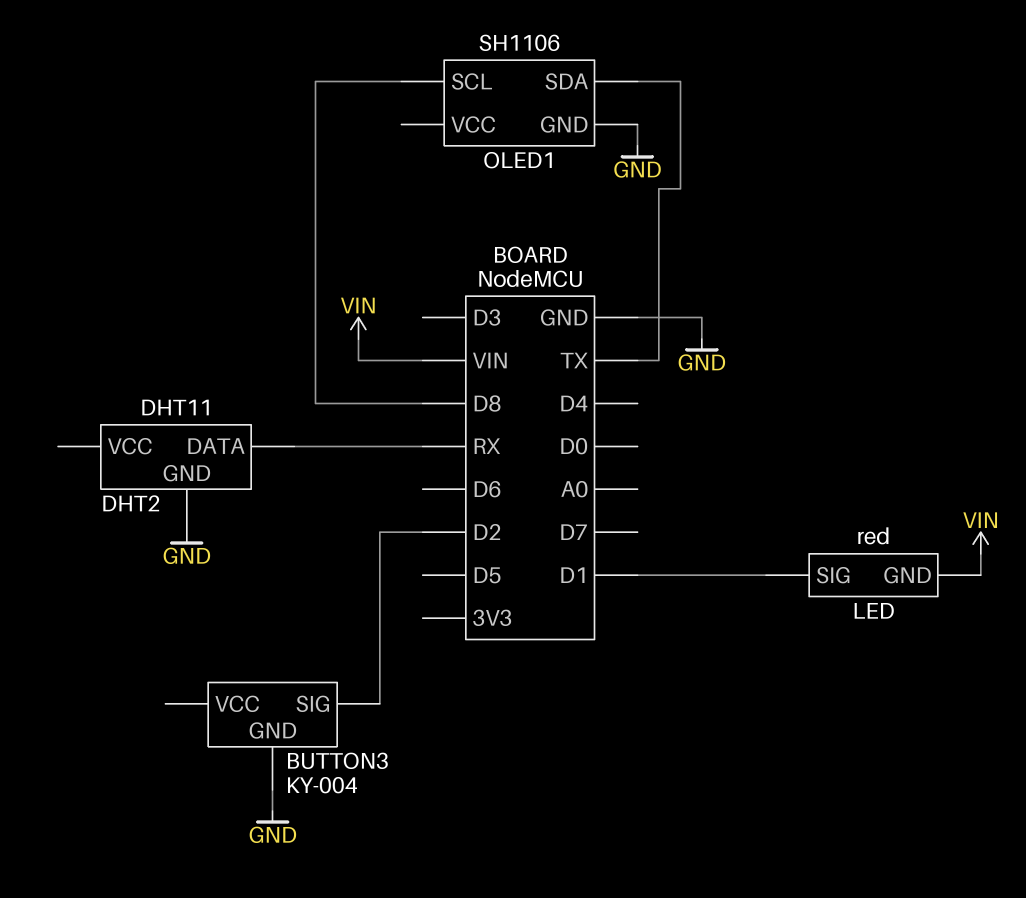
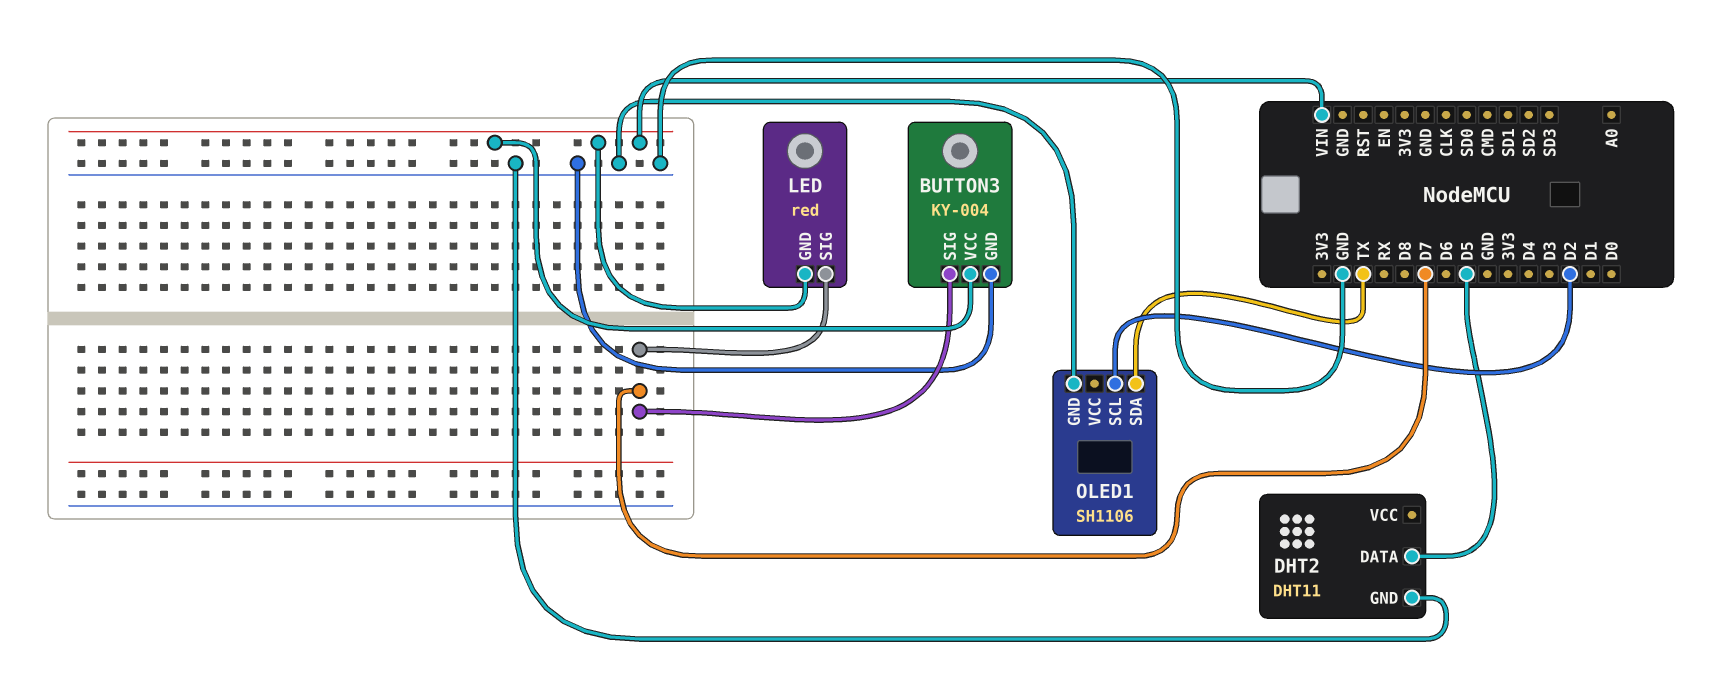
BUTTON3 pin SIG: D2 -> D7
BUTTON3 pin VCC: none -> VIN
DHT2 pin DATA: RX -> D5
LED pin SIG: D1 -> D7
OLED1 pin SCL: D8 -> D2

